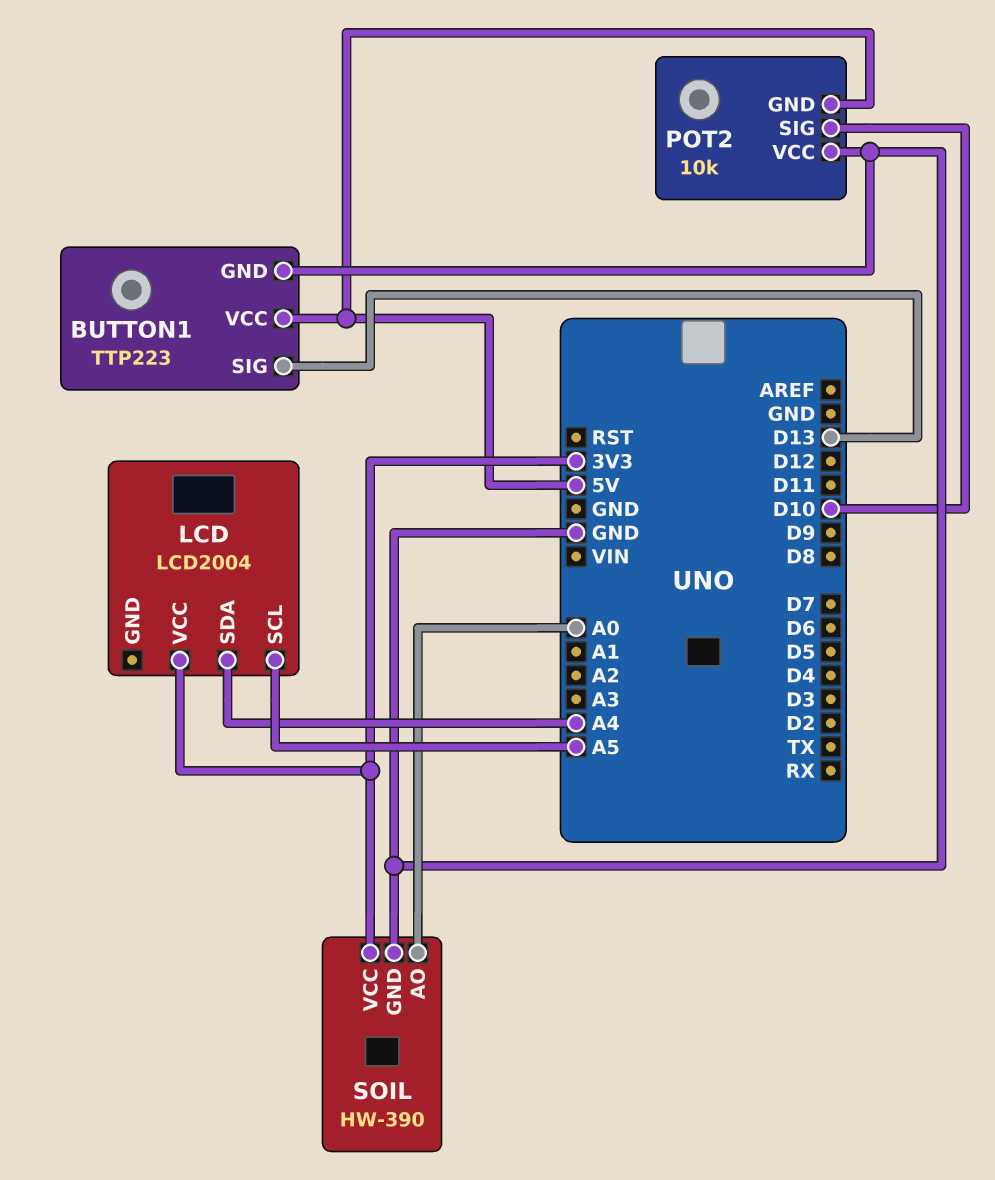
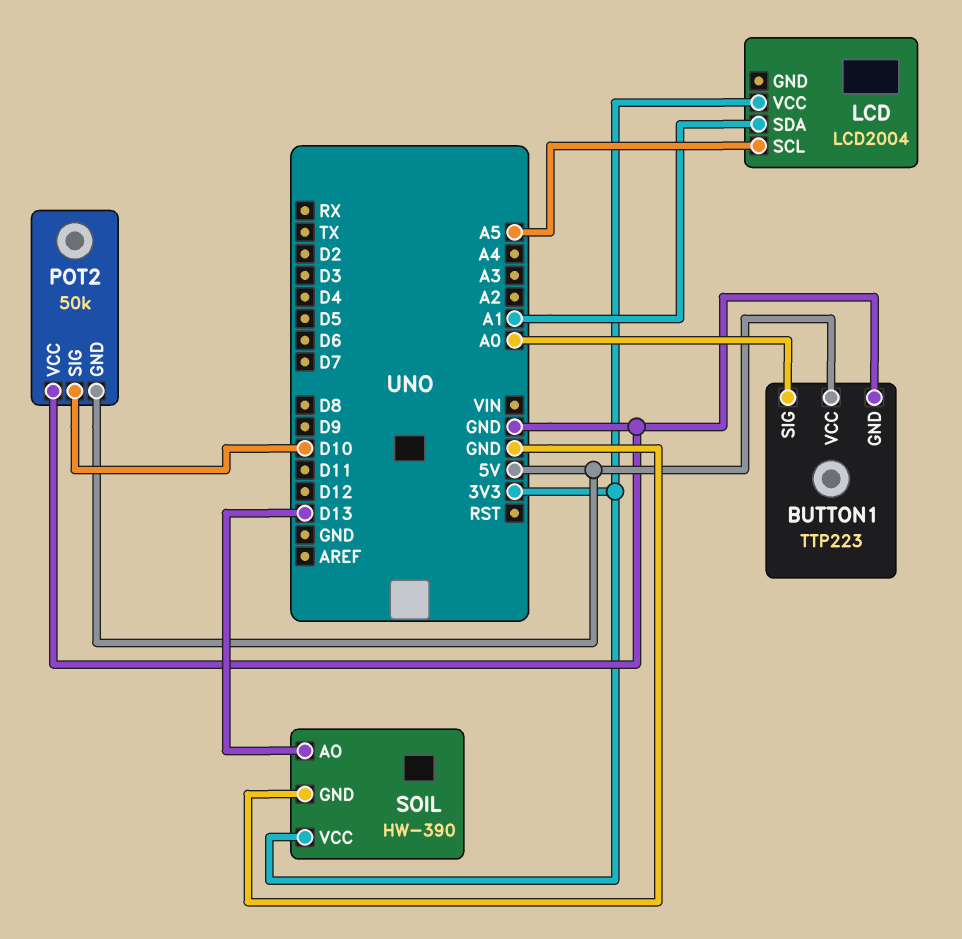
BUTTON1 pin SIG: D13 -> A0
LCD pin SDA: A4 -> A1
POT2: 10k -> 50k
SOIL pin AO: A0 -> D13

